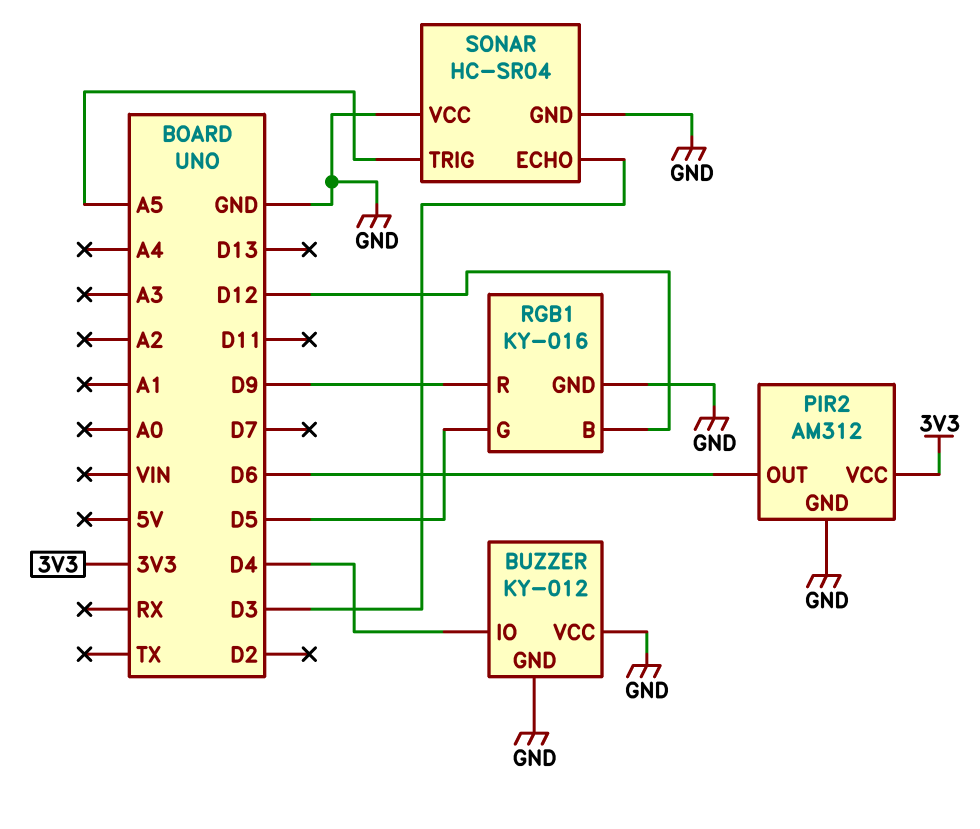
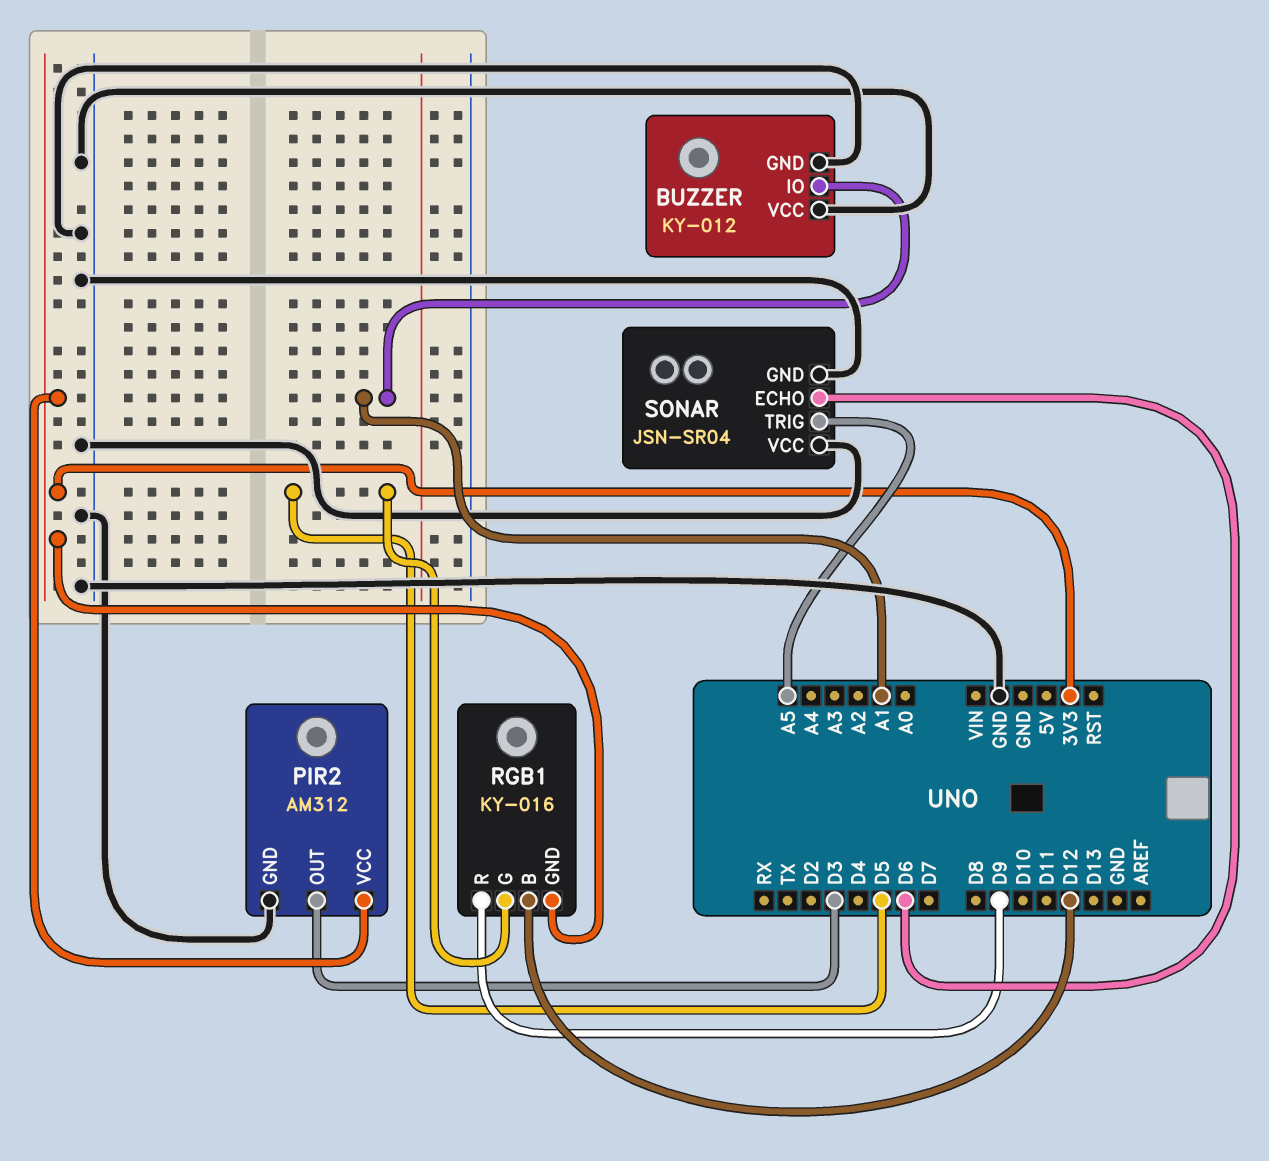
BUZZER pin IO: D4 -> A1
PIR2 pin OUT: D6 -> D3
RGB1 pin GND: GND -> 3V3
SONAR: HC-SR04 -> JSN-SR04
SONAR pin ECHO: D3 -> D6

